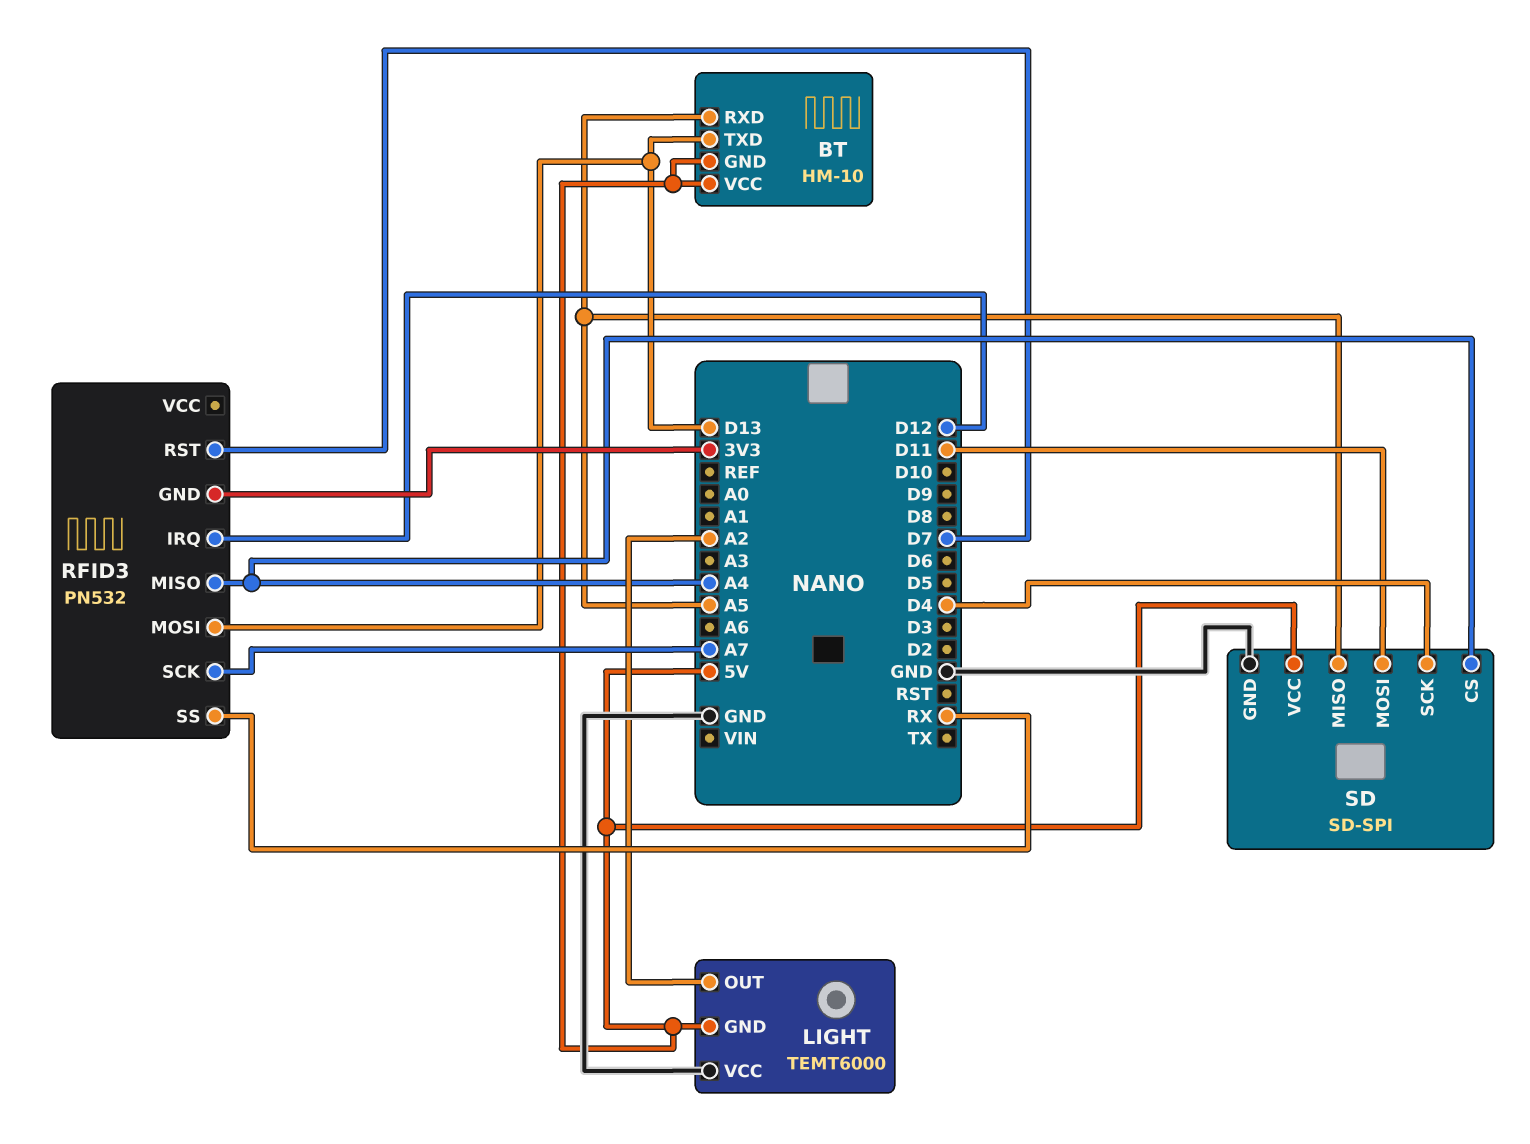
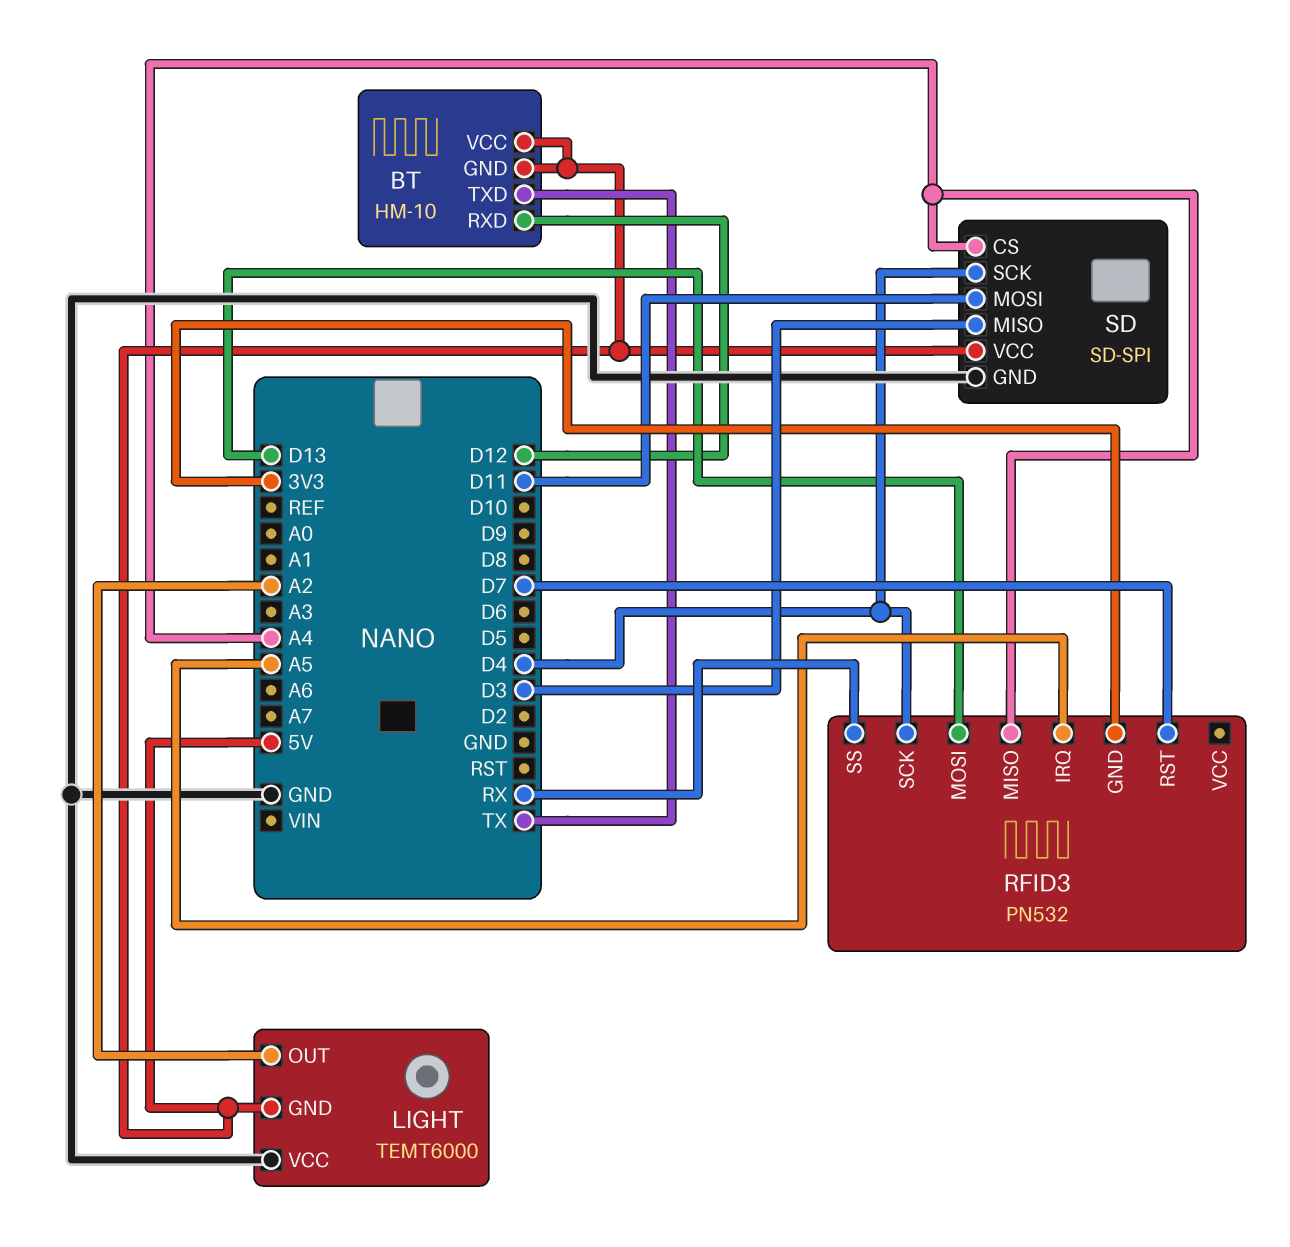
BT pin RXD: A5 -> D12
BT pin TXD: D13 -> TX
RFID3 pin IRQ: D12 -> A5
RFID3 pin SCK: A7 -> D4
SD pin MISO: A5 -> D3

